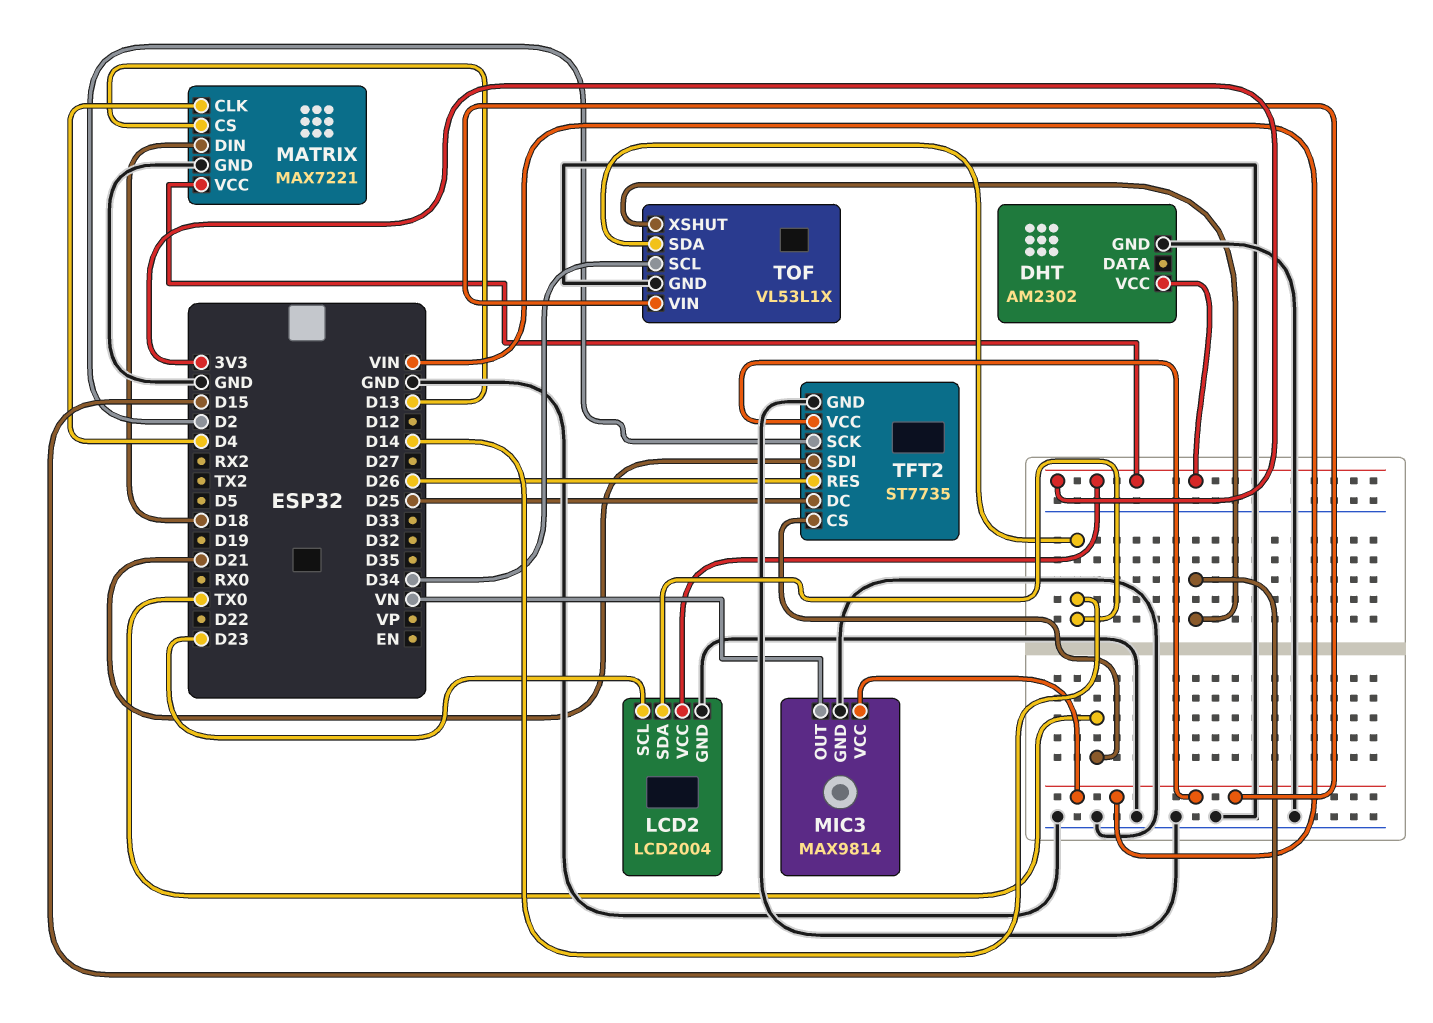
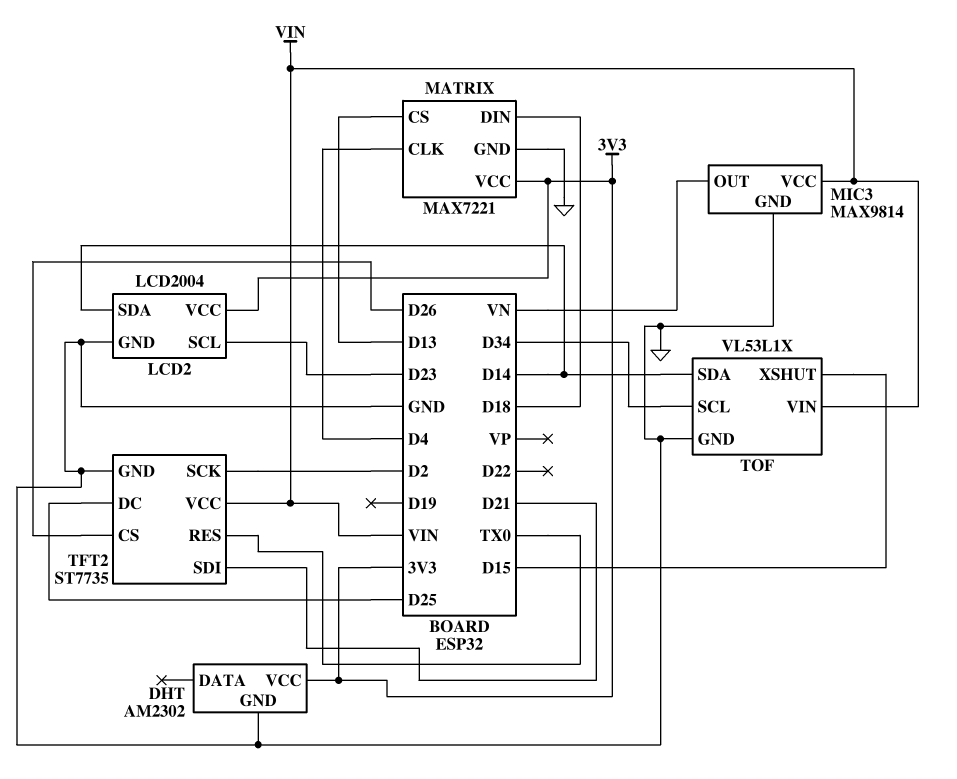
TFT2 pin CS: TX0 -> D26
TFT2 pin RES: D26 -> TX0

